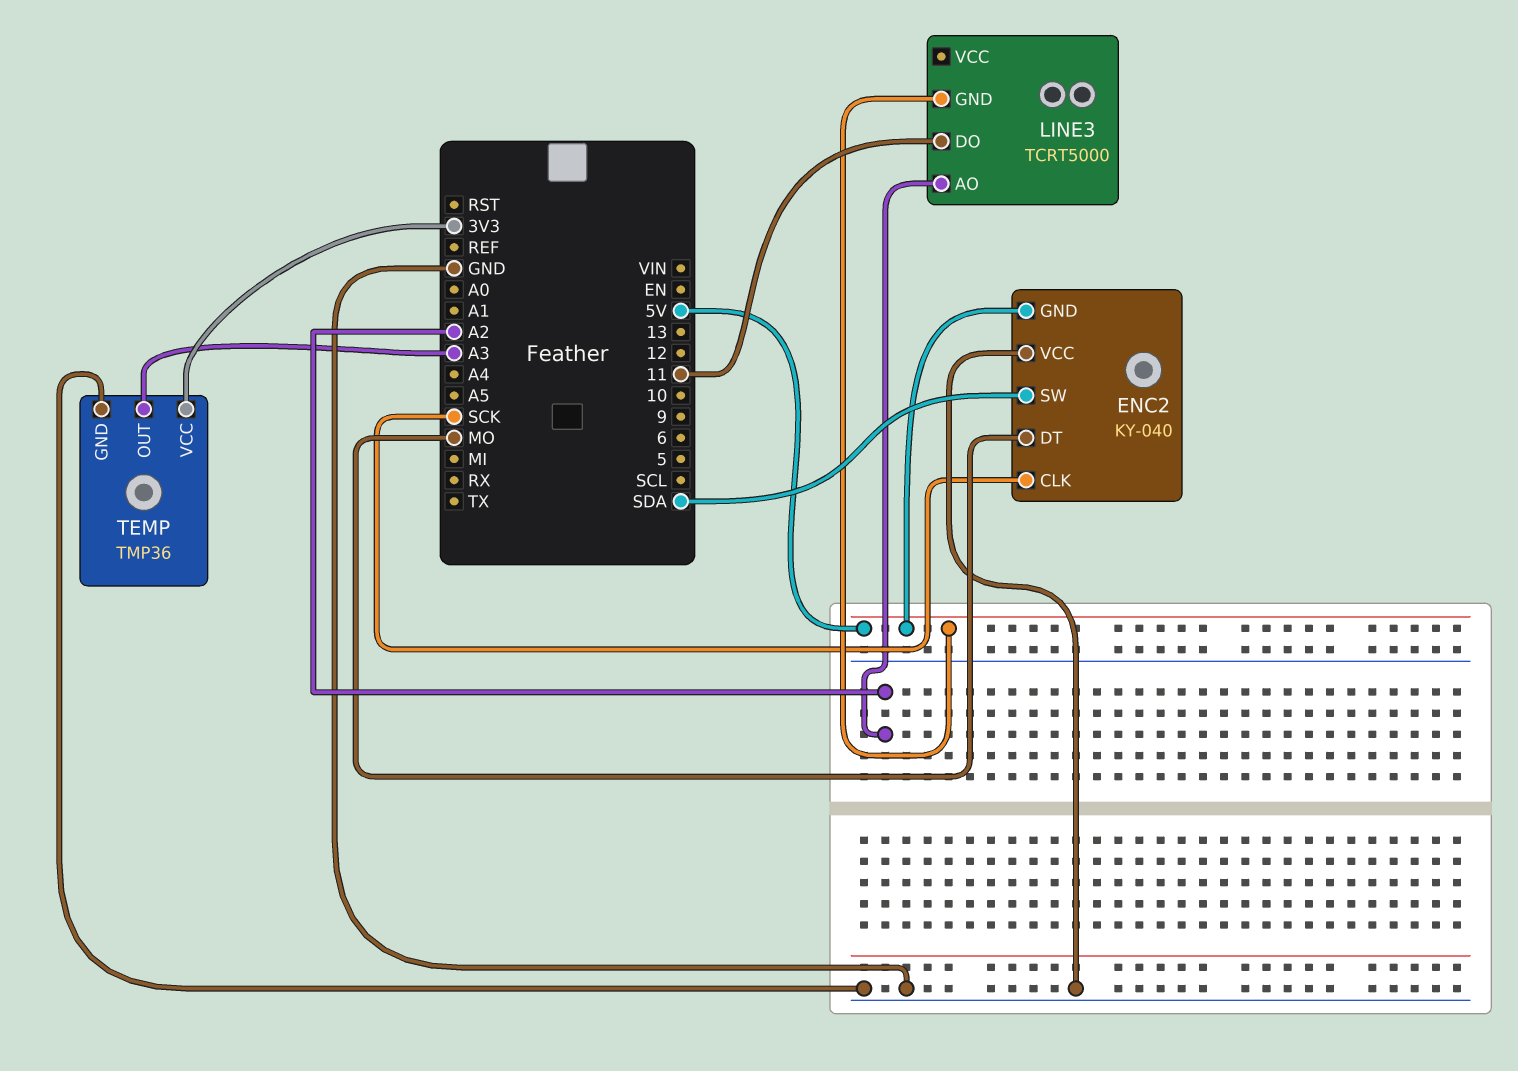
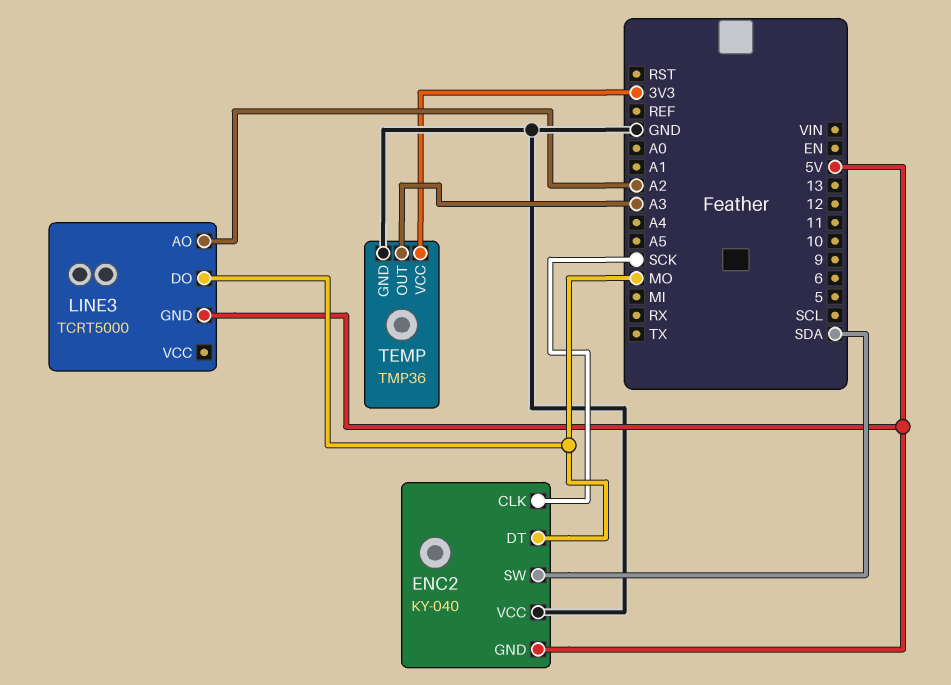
LINE3 pin DO: 11 -> MO

